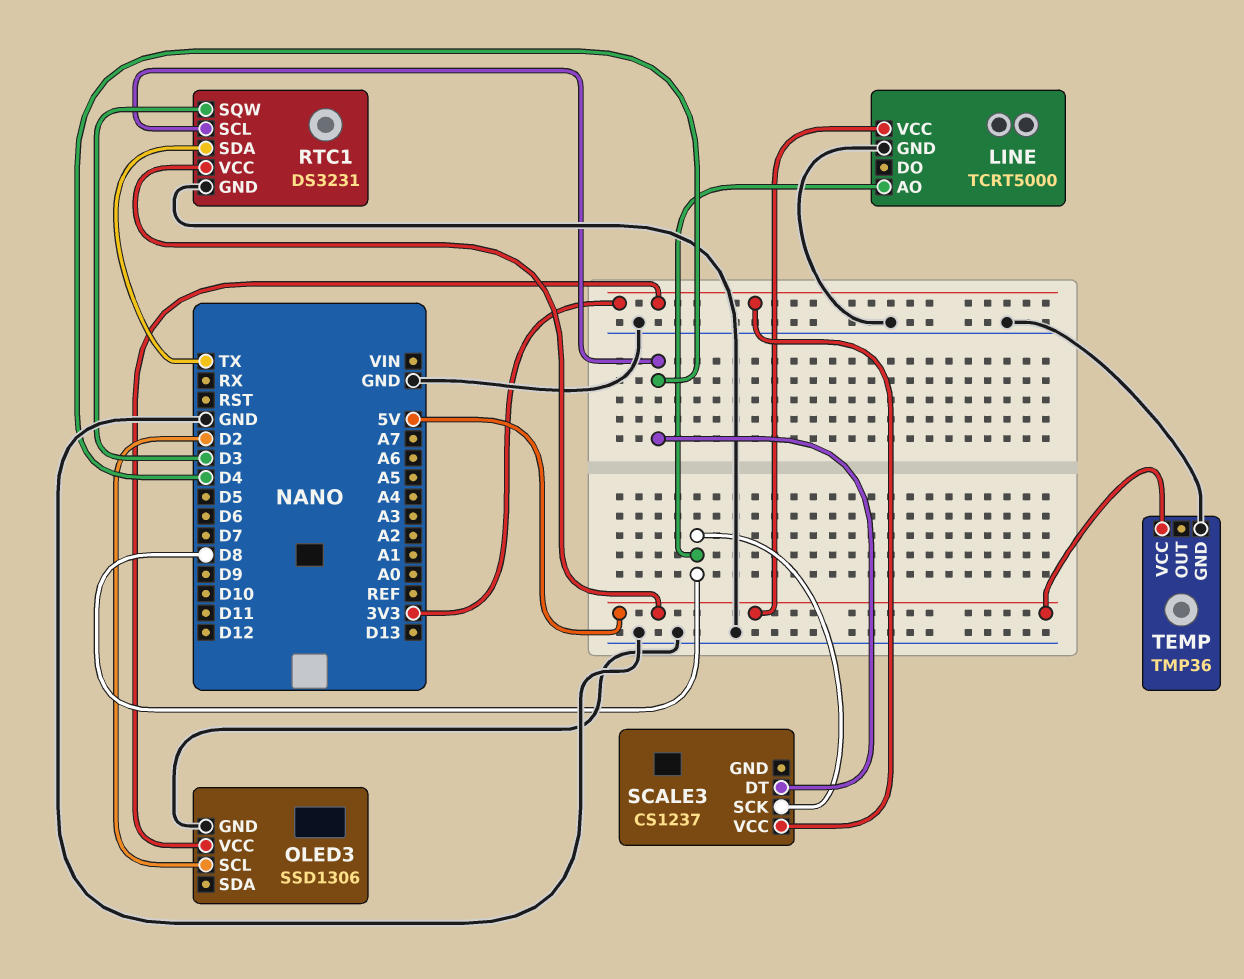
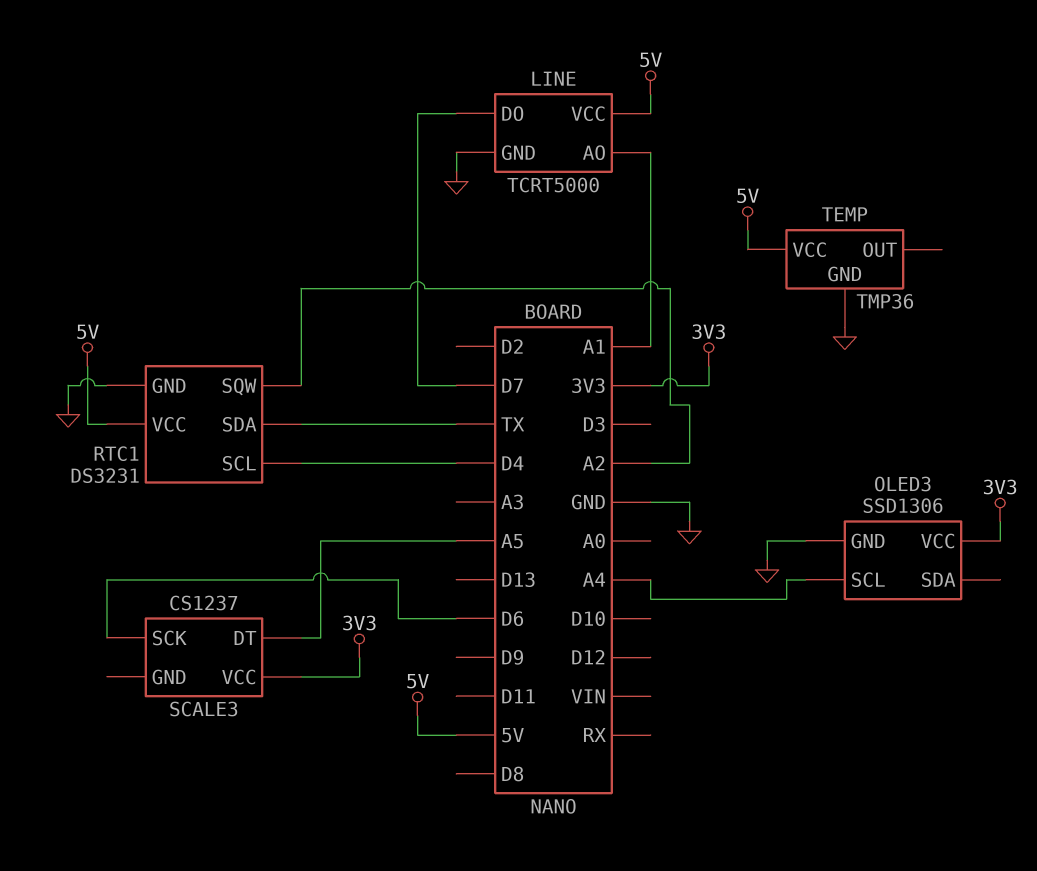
LINE pin AO: D8 -> A1
LINE pin DO: none -> D7
OLED3 pin SCL: D2 -> A4
RTC1 pin SQW: D3 -> A2
SCALE3 pin DT: D4 -> A5
SCALE3 pin SCK: D8 -> D6

